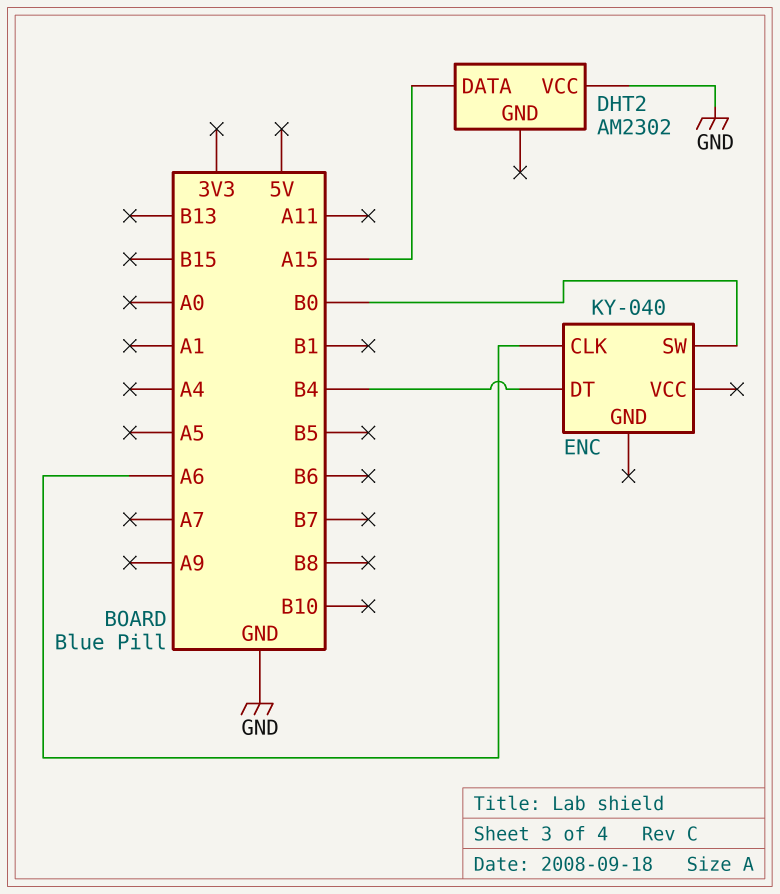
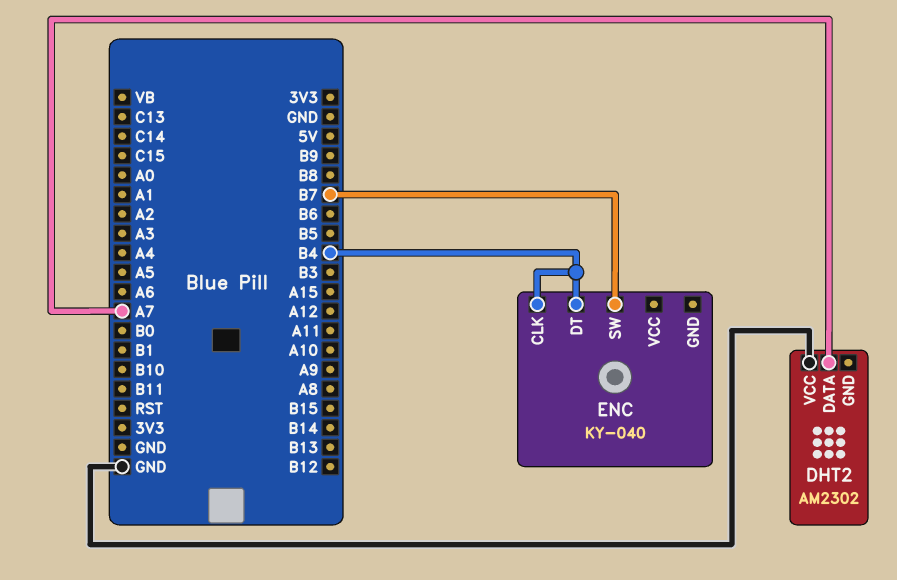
DHT2 pin DATA: A15 -> A7
ENC pin CLK: A6 -> B4
ENC pin SW: B0 -> B7

